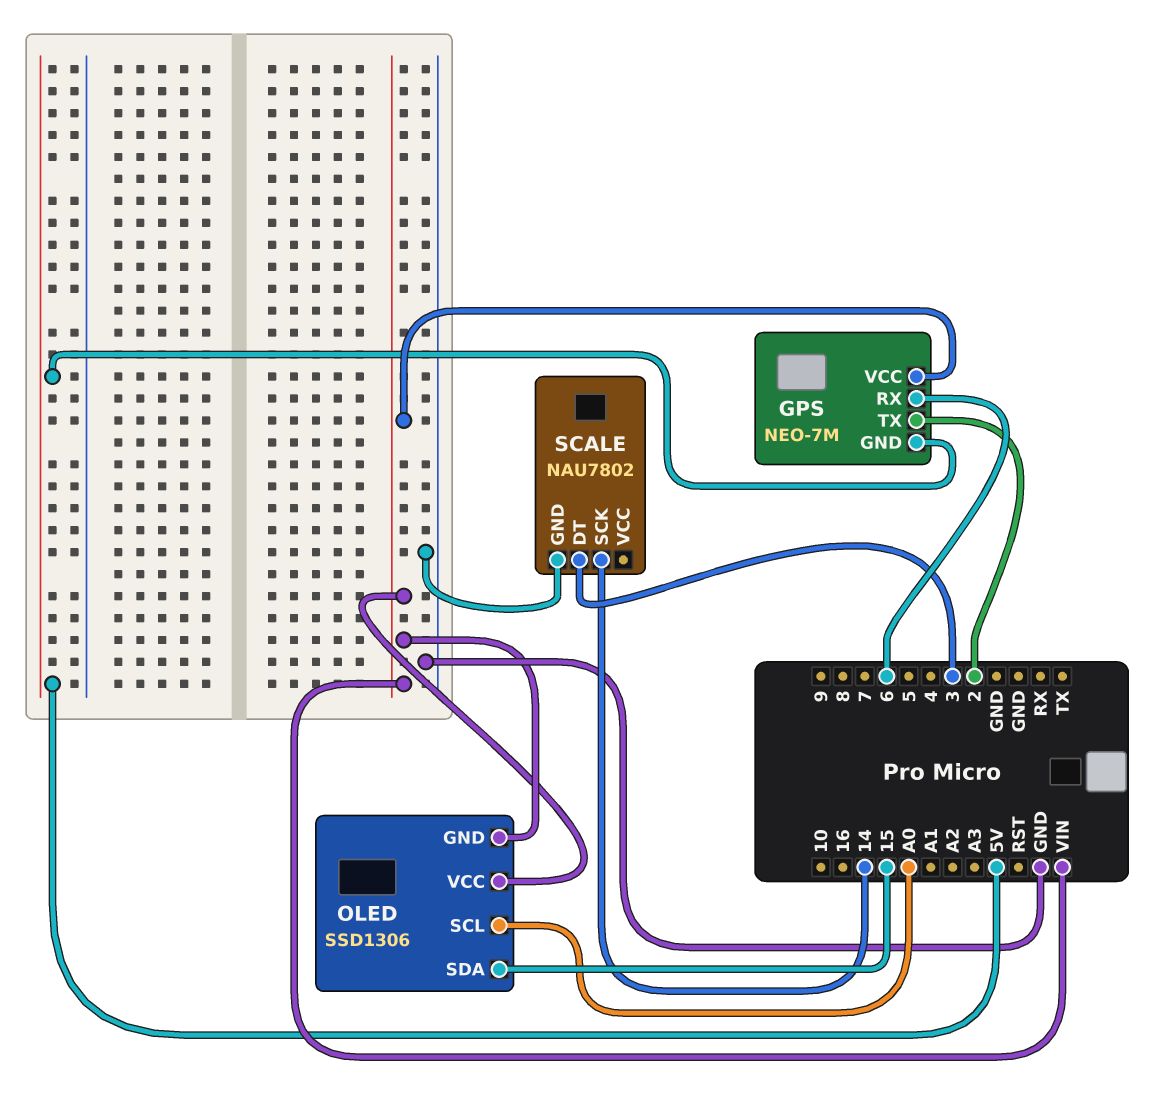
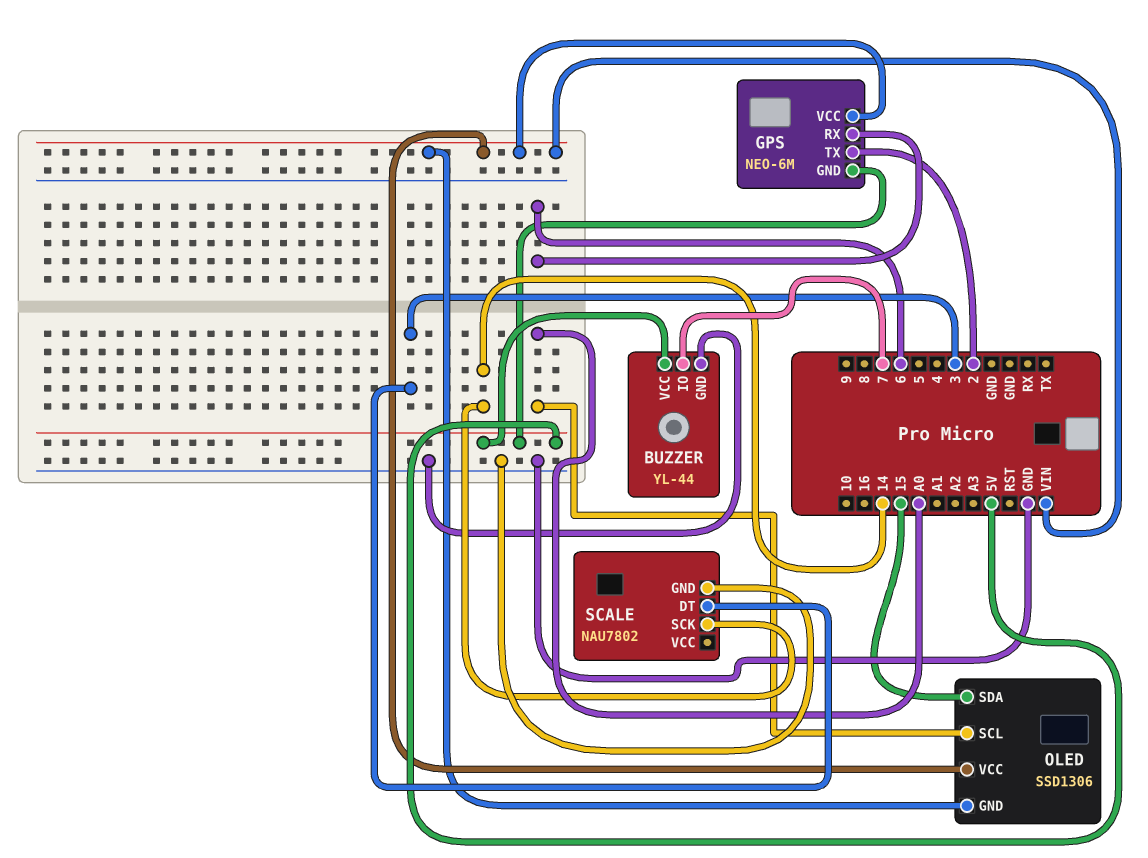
BUZZER: none -> YL-44
BUZZER pin GND: none -> GND
BUZZER pin IO: none -> 7
BUZZER pin VCC: none -> 5V
GPS: NEO-7M -> NEO-6M

